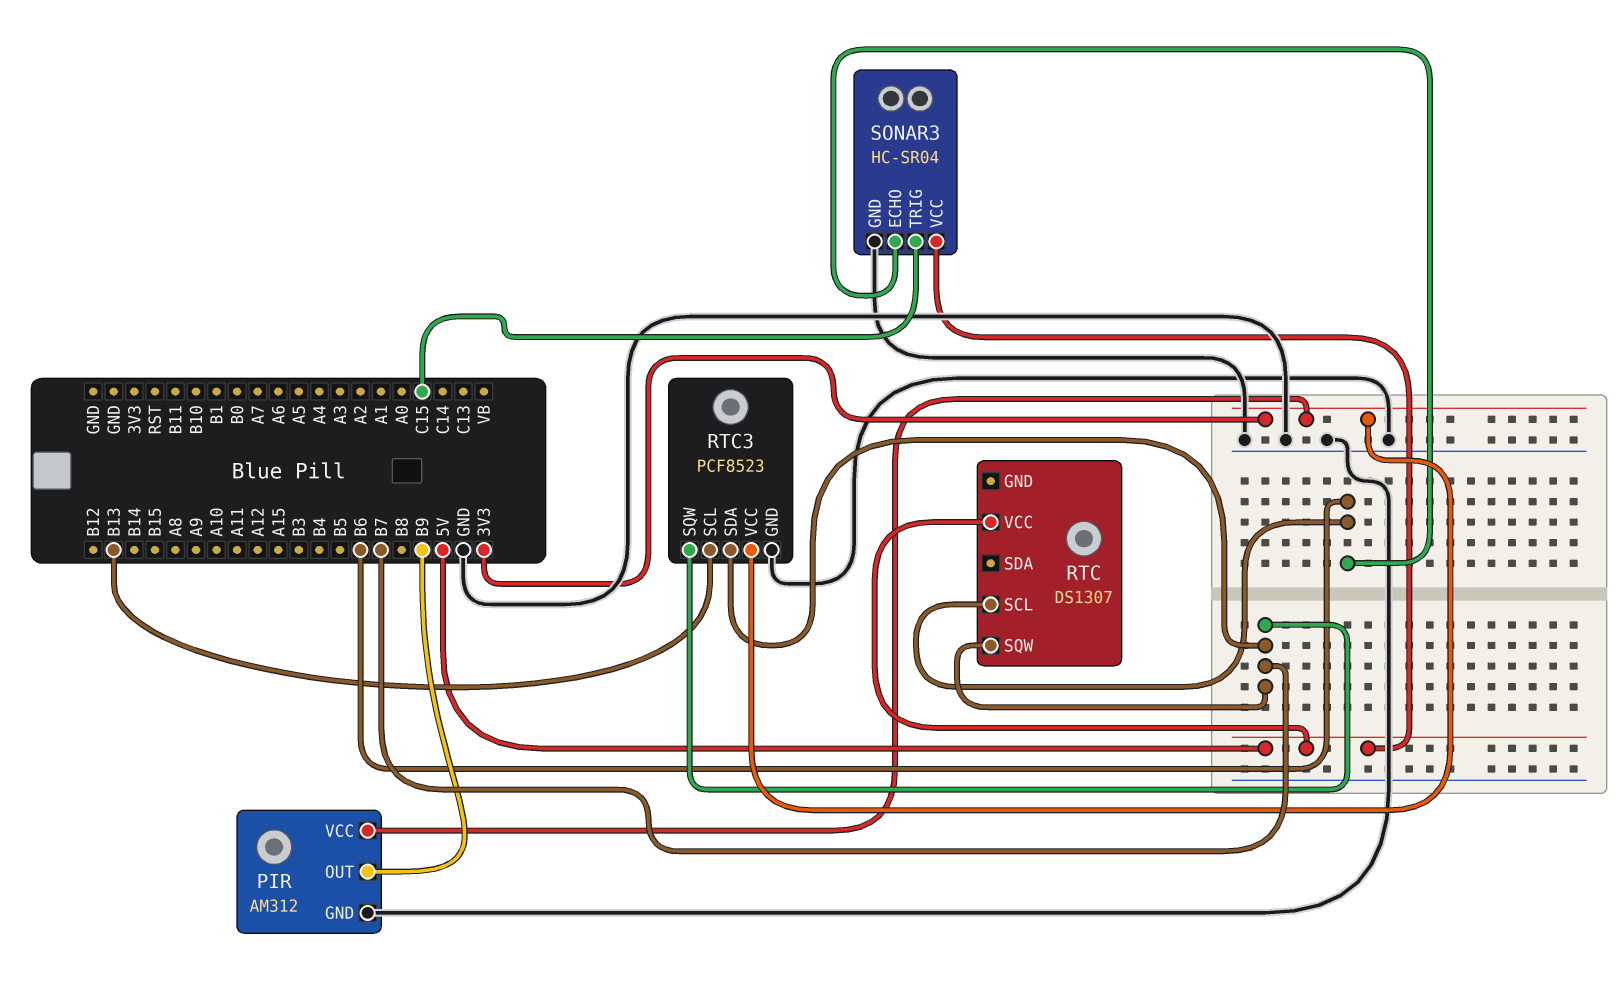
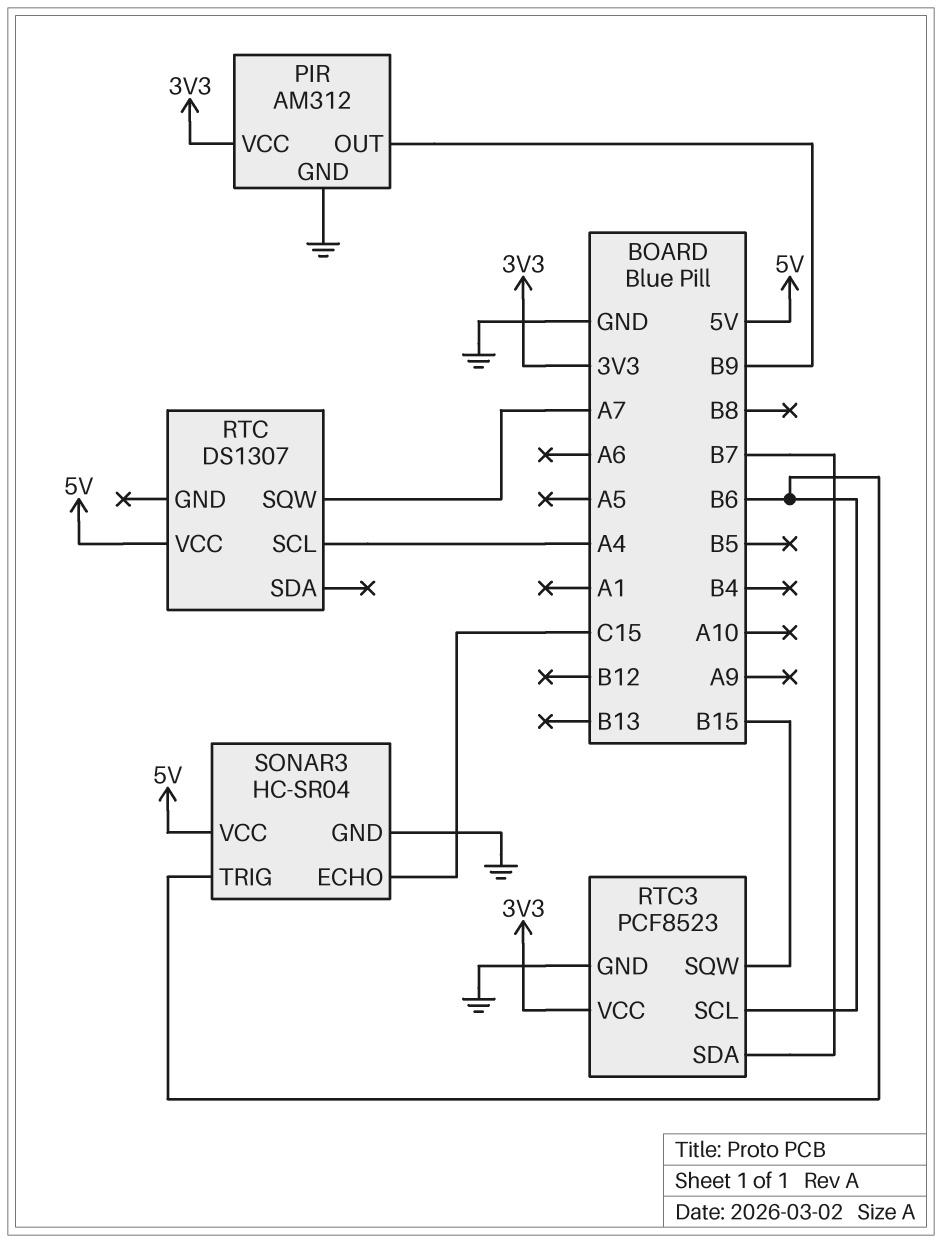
RTC pin SCL: B6 -> A4
RTC pin SQW: B7 -> A7
RTC3 pin SCL: B13 -> B6
RTC3 pin SQW: B7 -> B15
SONAR3 pin ECHO: B6 -> C15
SONAR3 pin TRIG: C15 -> B6

